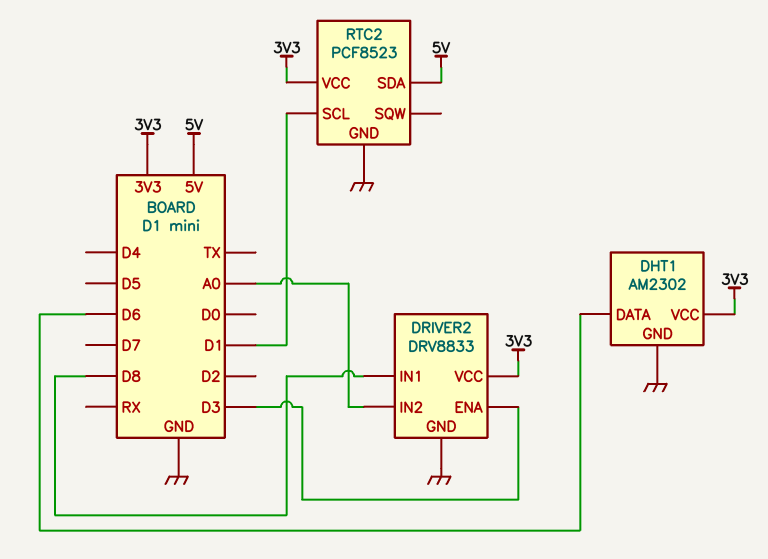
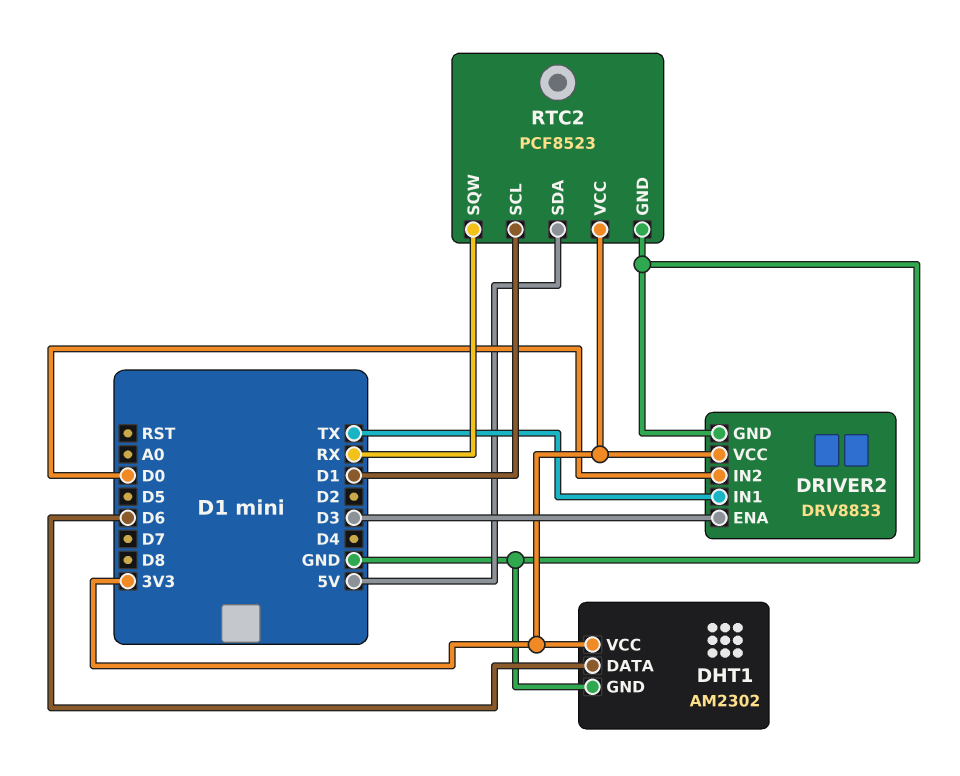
DRIVER2 pin IN1: D8 -> TX
DRIVER2 pin IN2: A0 -> D0
RTC2 pin SQW: none -> RX

